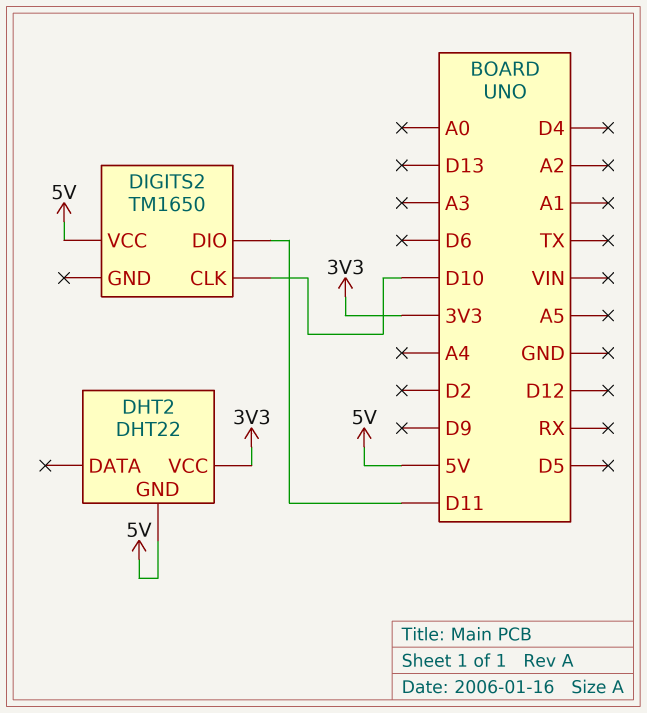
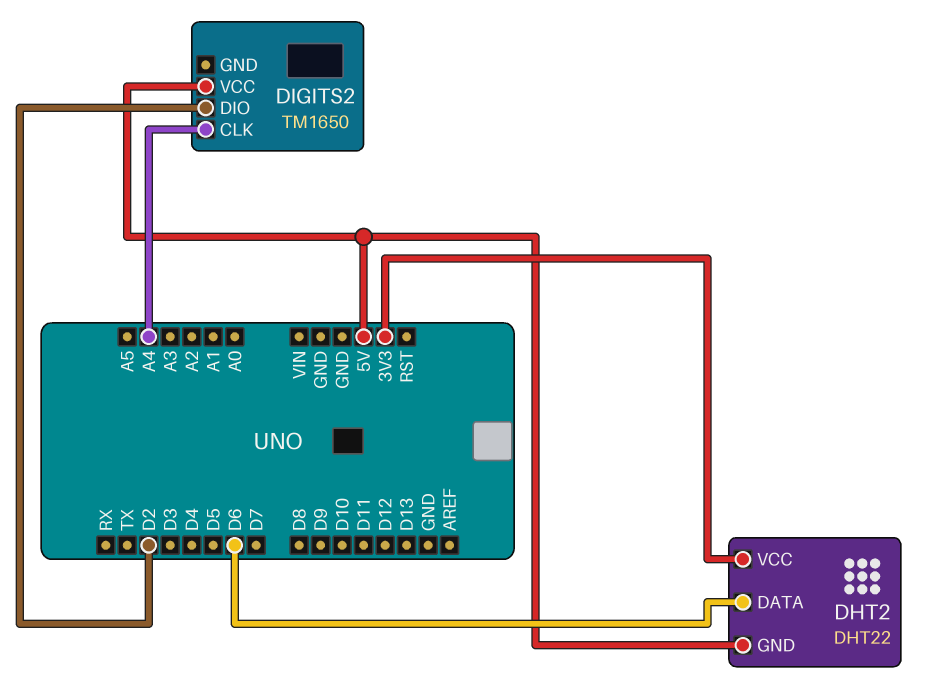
DHT2 pin DATA: none -> D6
DIGITS2 pin CLK: D10 -> A4
DIGITS2 pin DIO: D11 -> D2

